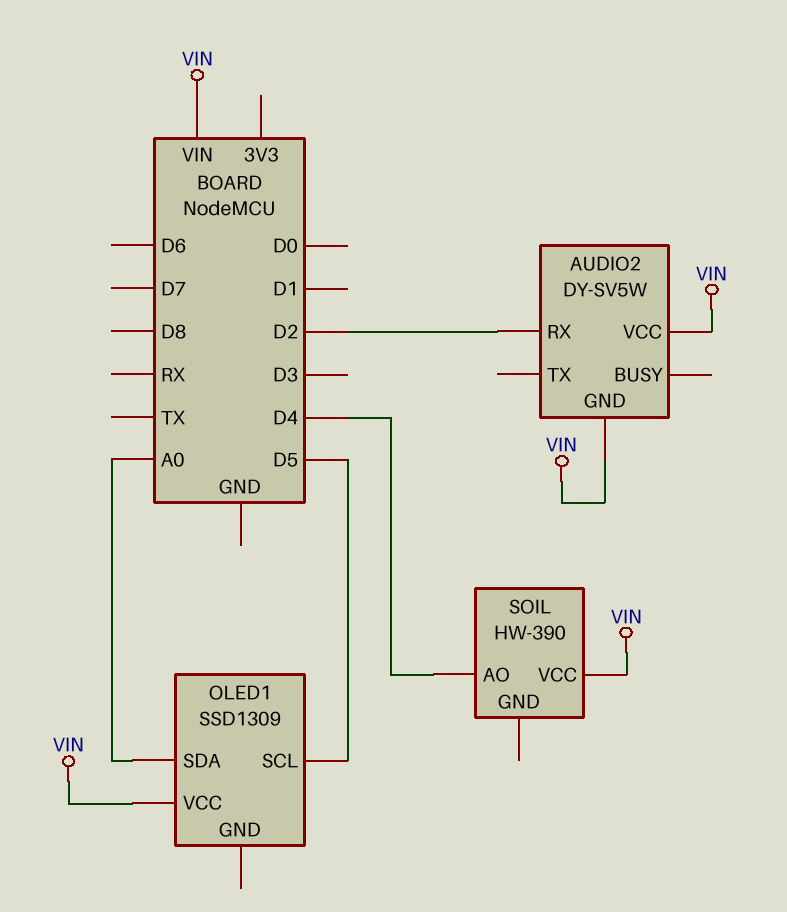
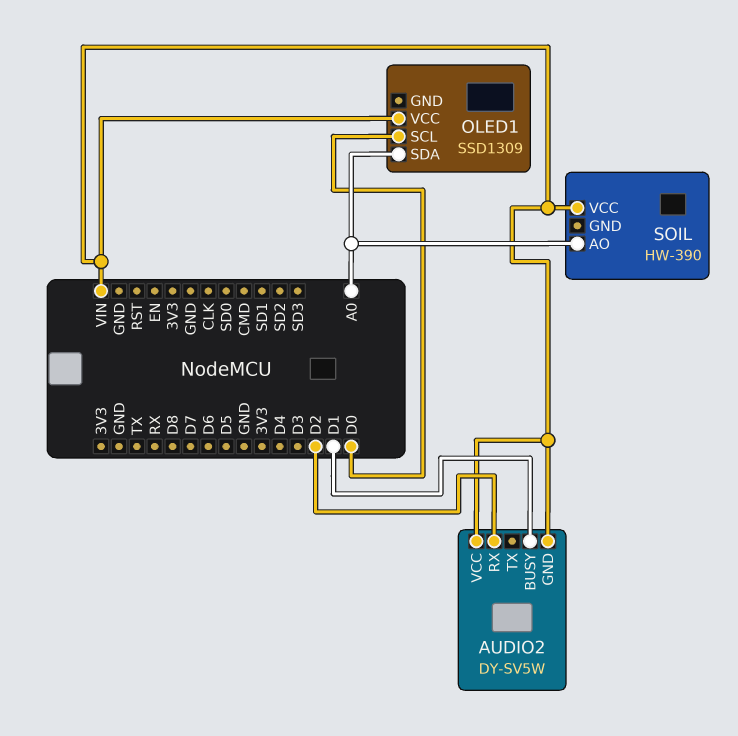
AUDIO2 pin BUSY: none -> D1
OLED1 pin SCL: D5 -> D0
SOIL pin AO: D4 -> A0

